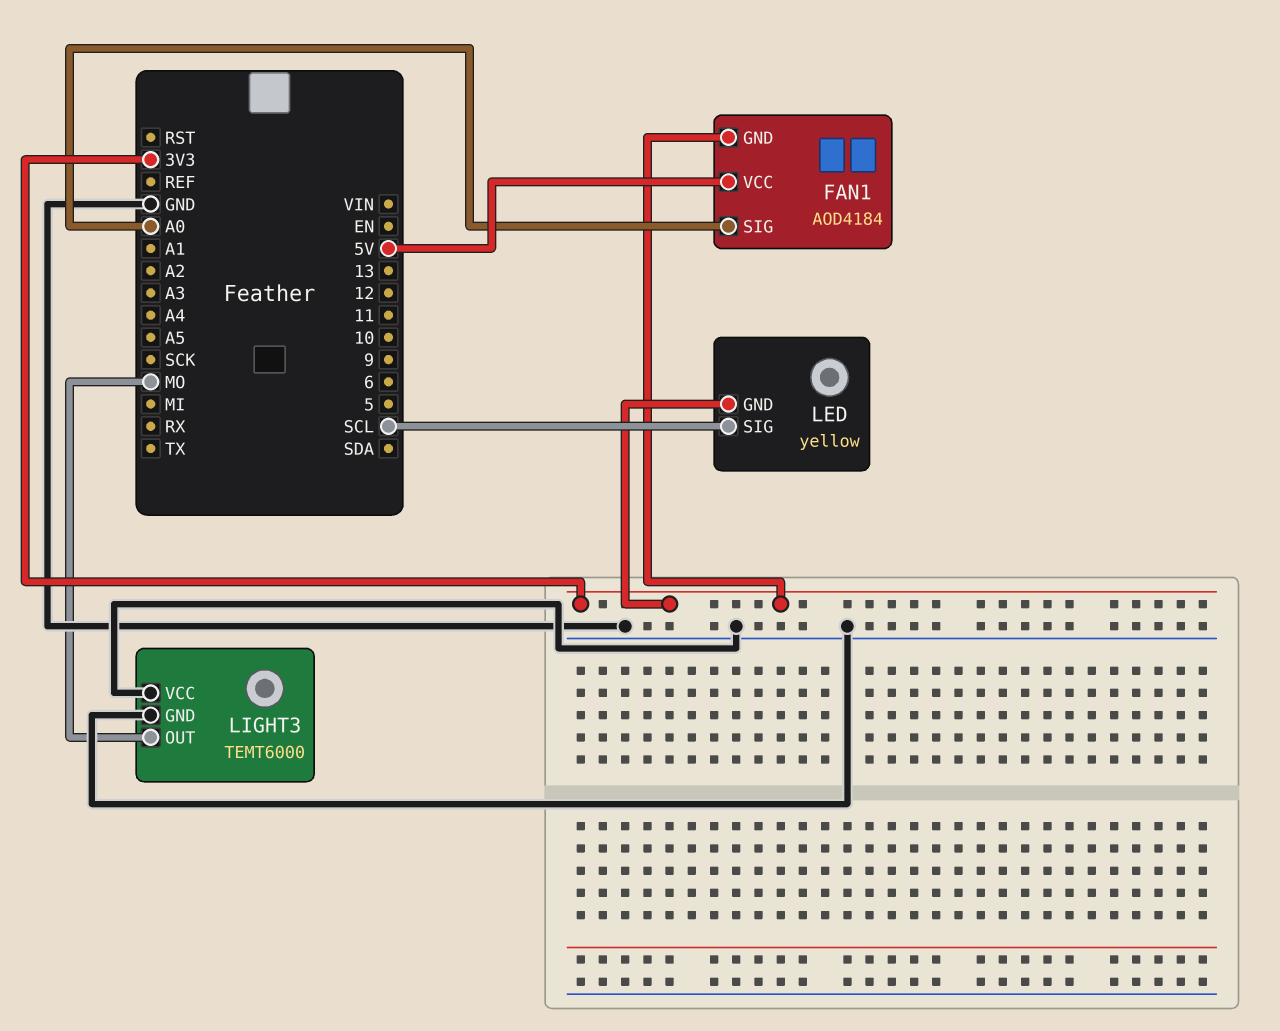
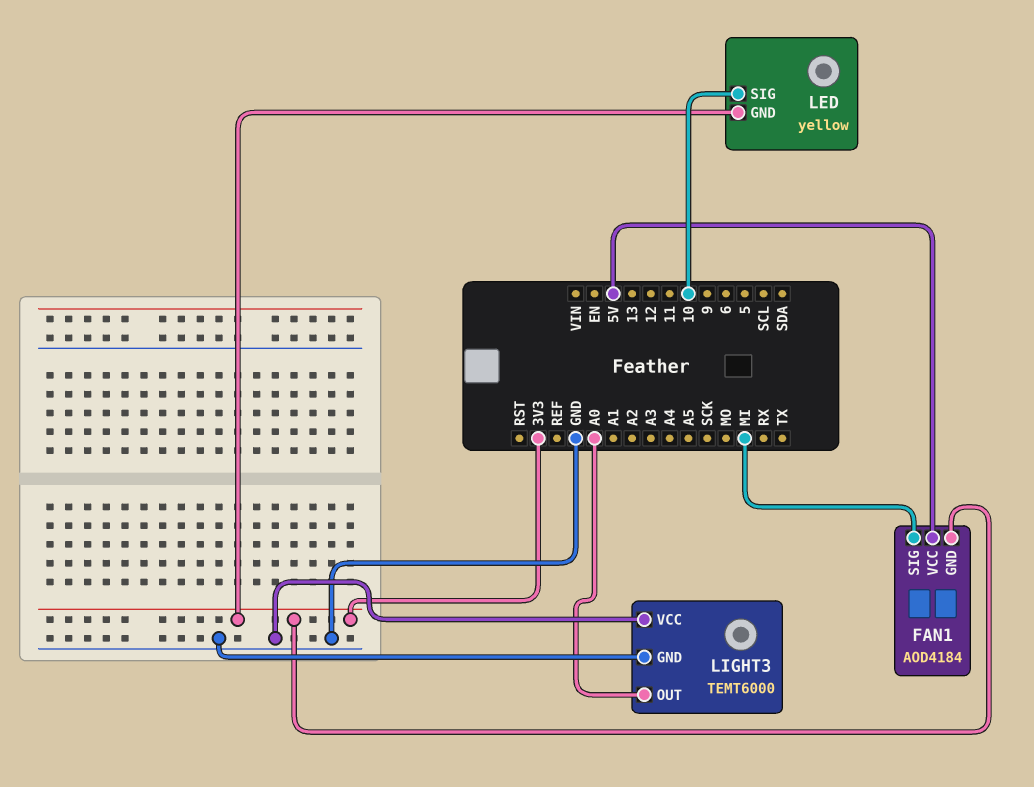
FAN1 pin SIG: A0 -> MI
LED pin SIG: SCL -> 10
LIGHT3 pin OUT: MO -> A0

